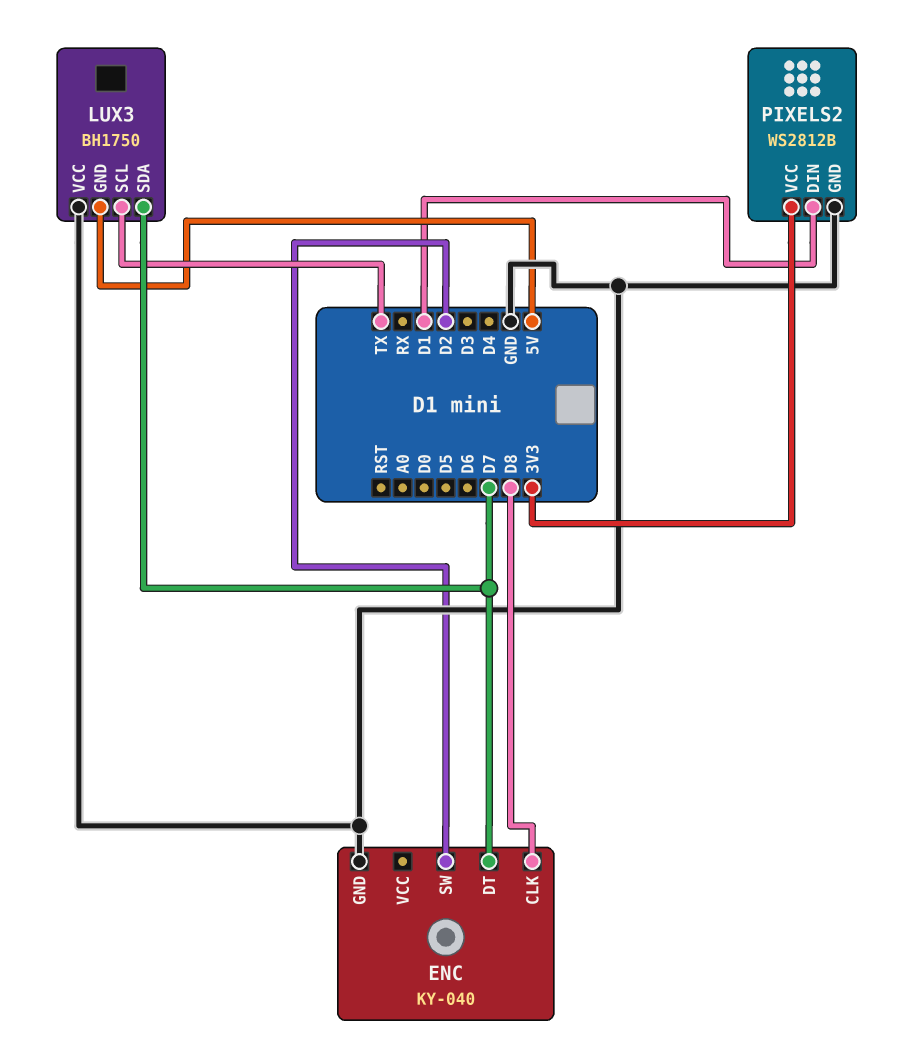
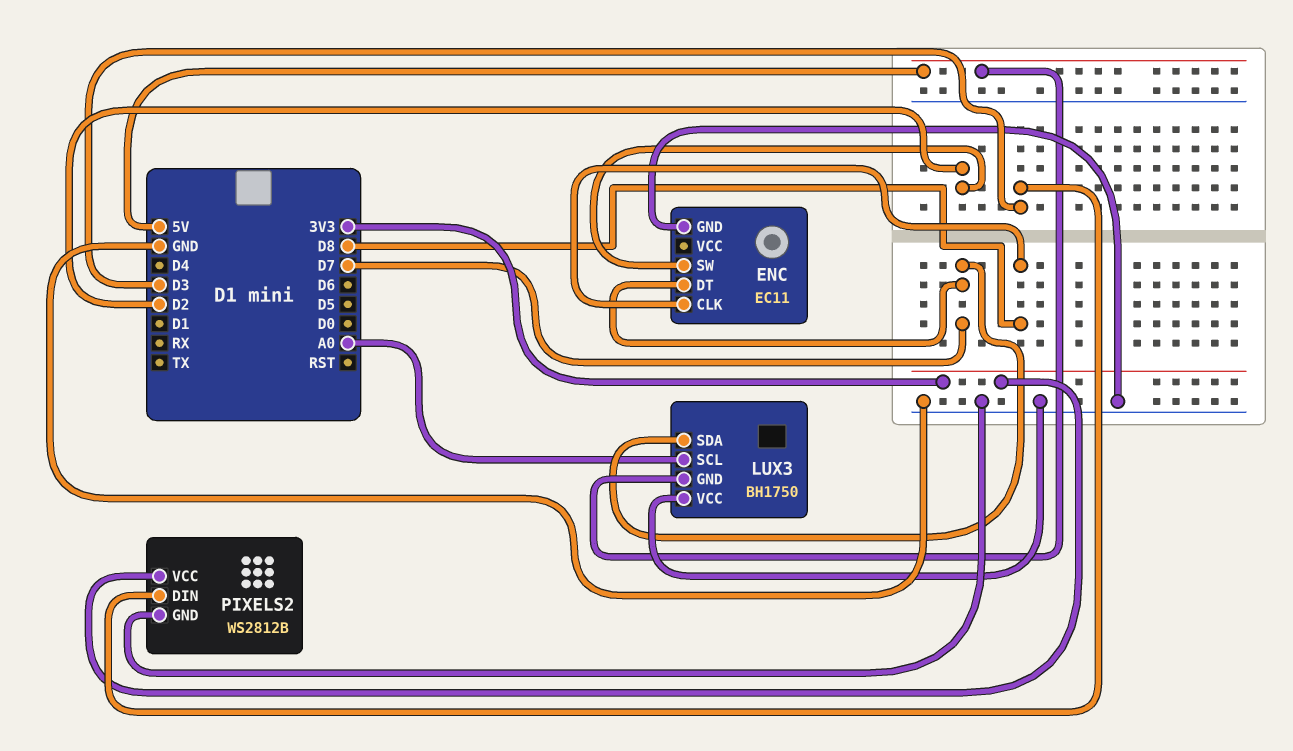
ENC: KY-040 -> EC11
LUX3 pin SCL: TX -> A0
PIXELS2 pin DIN: D1 -> D3

